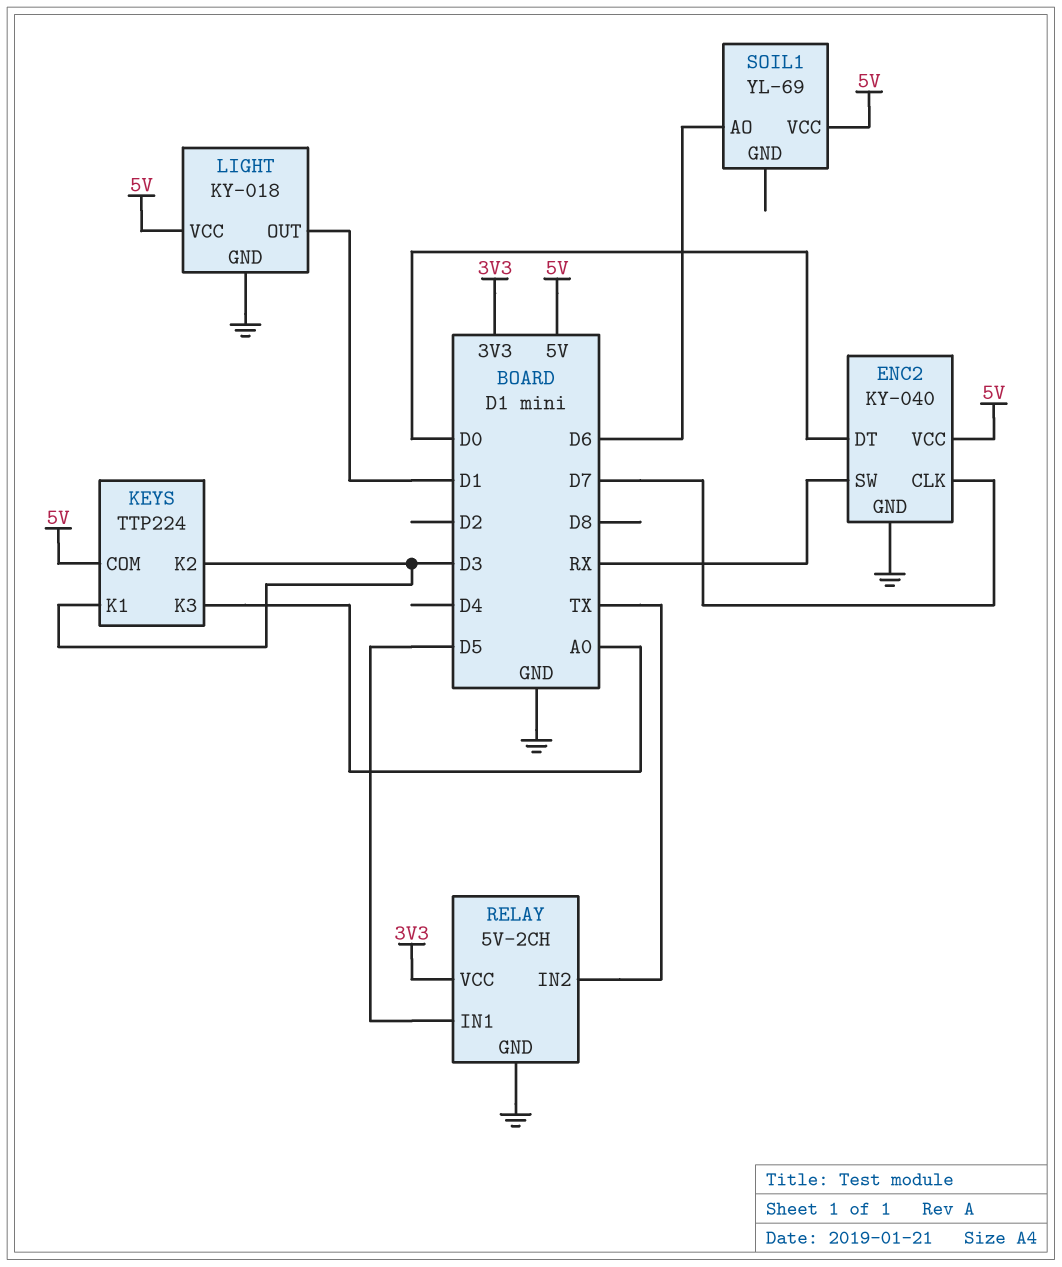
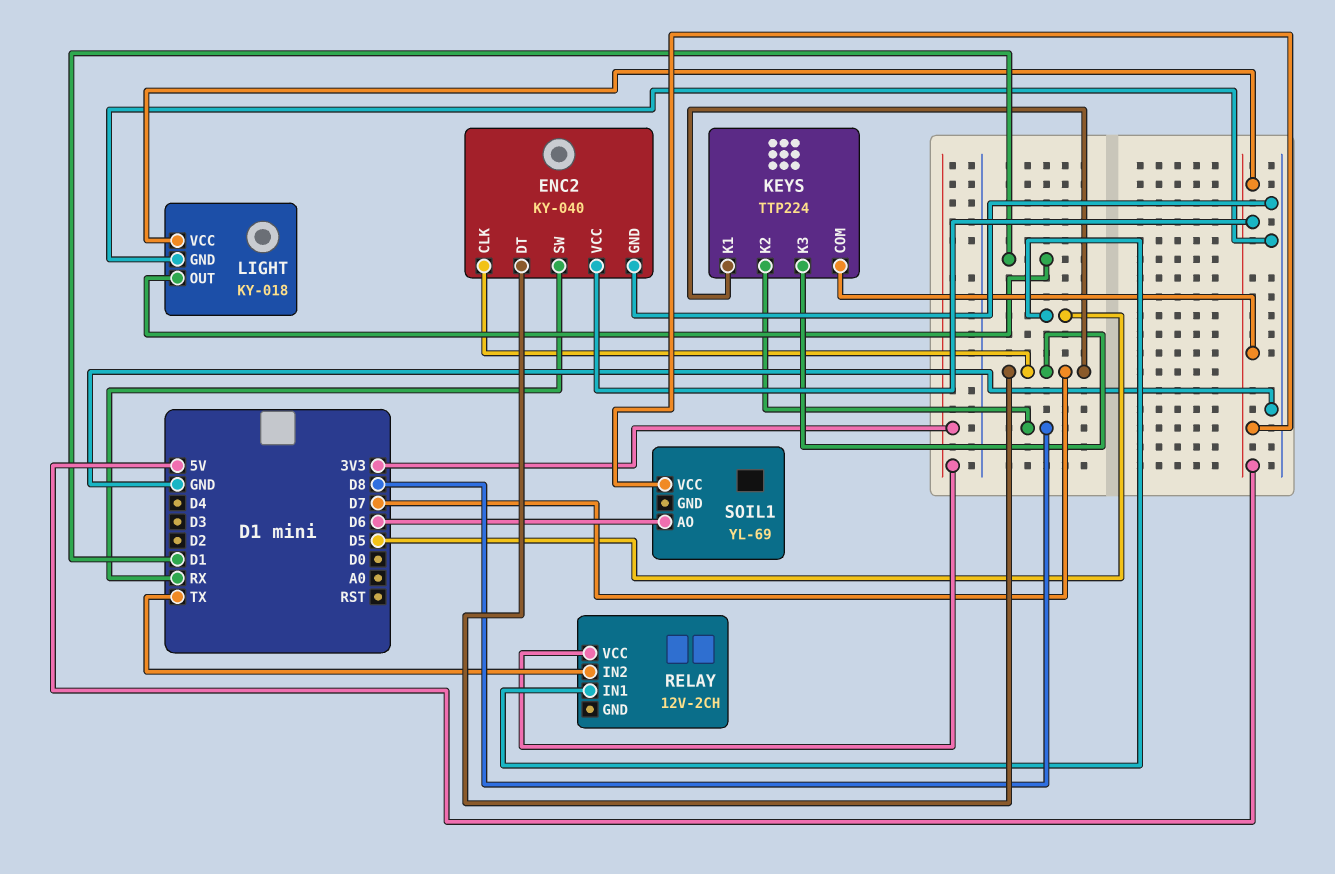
ENC2 pin DT: D0 -> D7
KEYS pin K1: D3 -> D7
KEYS pin K2: D3 -> D8
KEYS pin K3: A0 -> D7
RELAY: 5V-2CH -> 12V-2CH
RELAY pin GND: GND -> none

